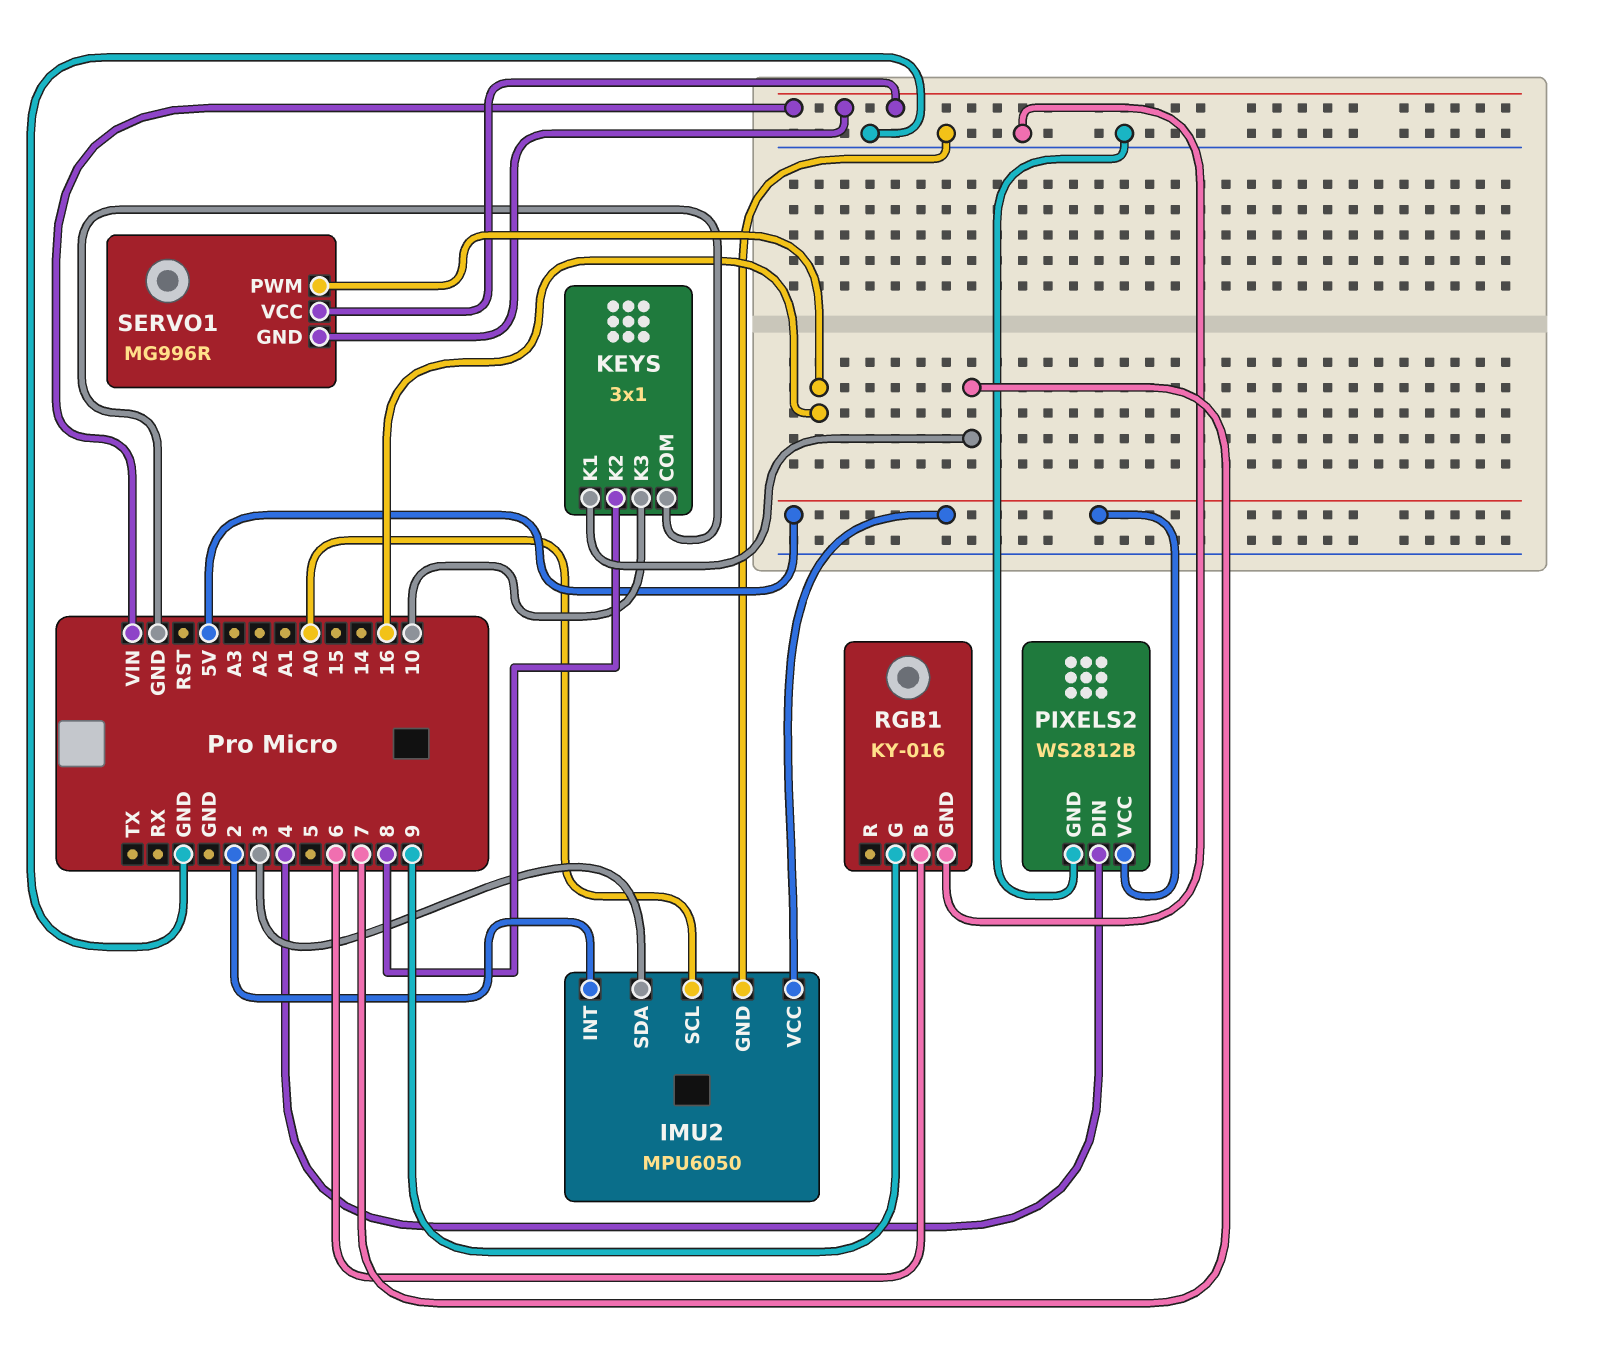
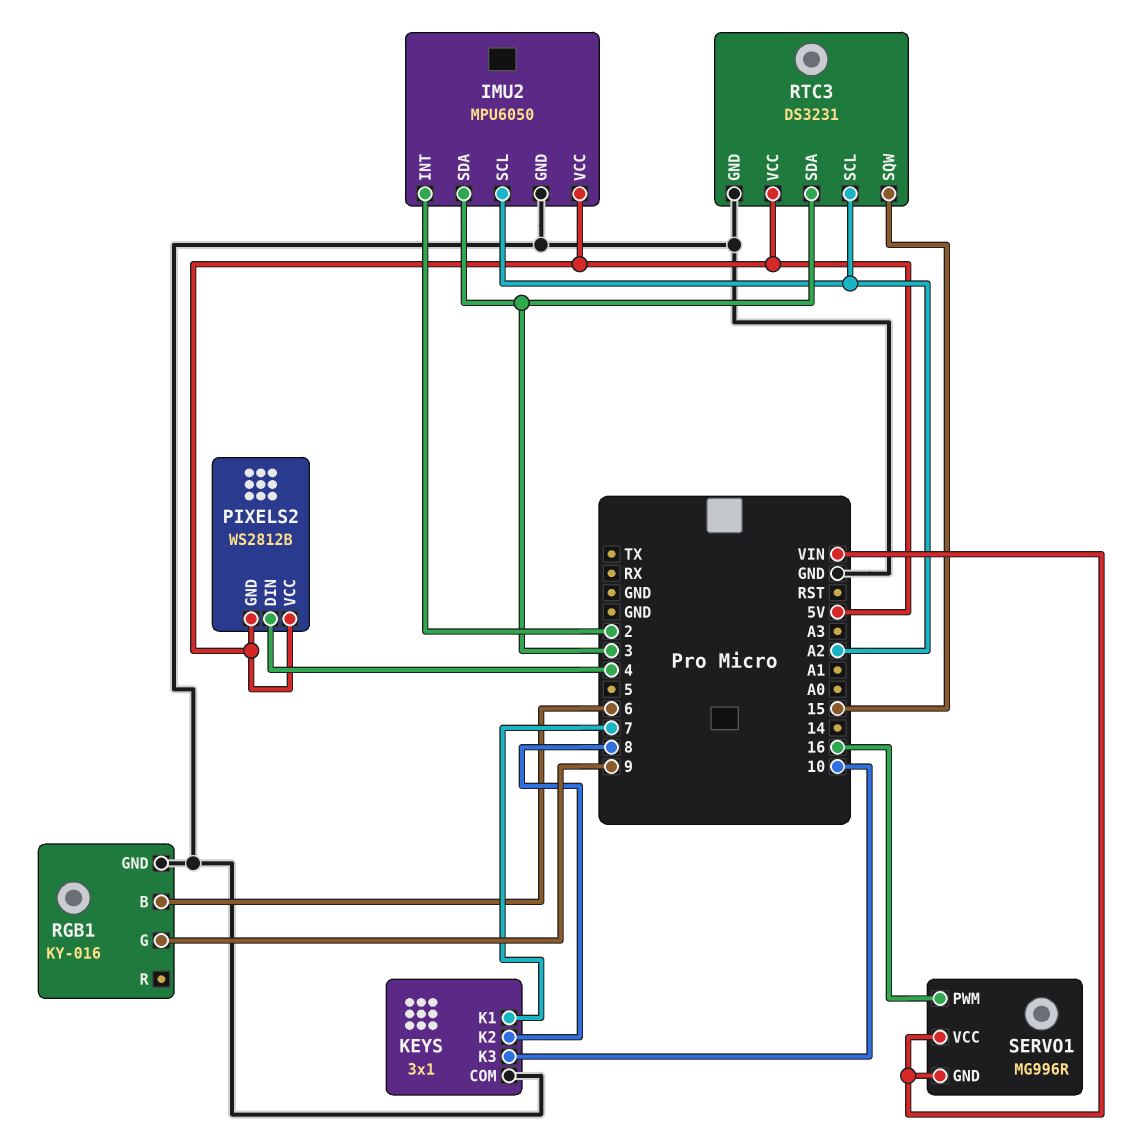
IMU2 pin SCL: A0 -> A2
PIXELS2 pin GND: GND -> 5V
RTC3: none -> DS3231
RTC3 pin GND: none -> GND
RTC3 pin SCL: none -> A2
RTC3 pin SDA: none -> 3
RTC3 pin SQW: none -> 15
RTC3 pin VCC: none -> 5V

